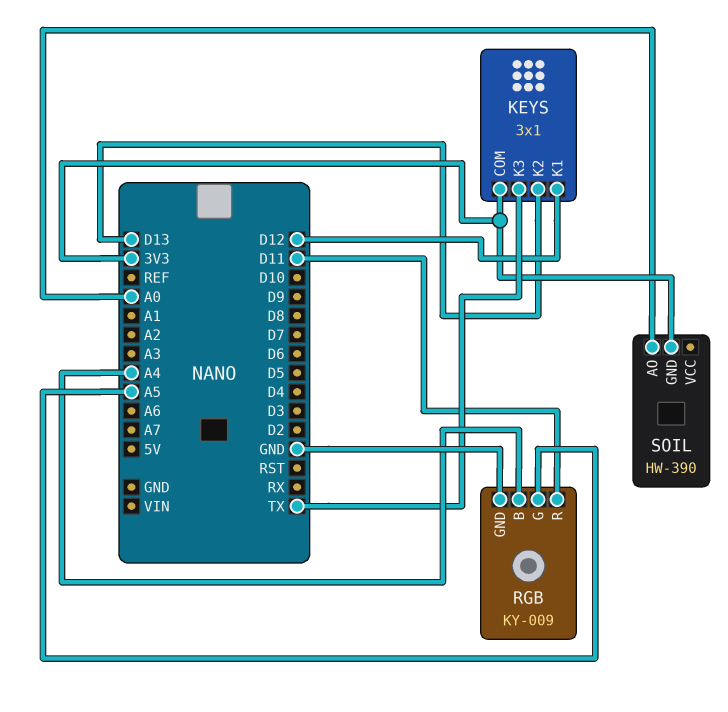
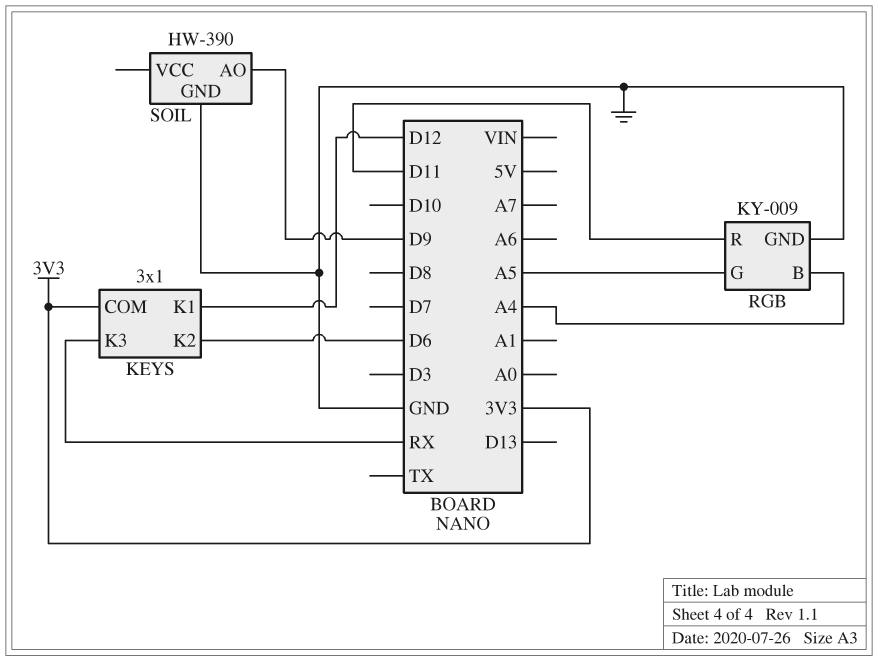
KEYS pin K2: D13 -> D6
KEYS pin K3: TX -> RX
SOIL pin AO: A0 -> D9
SOIL pin GND: 3V3 -> GND

